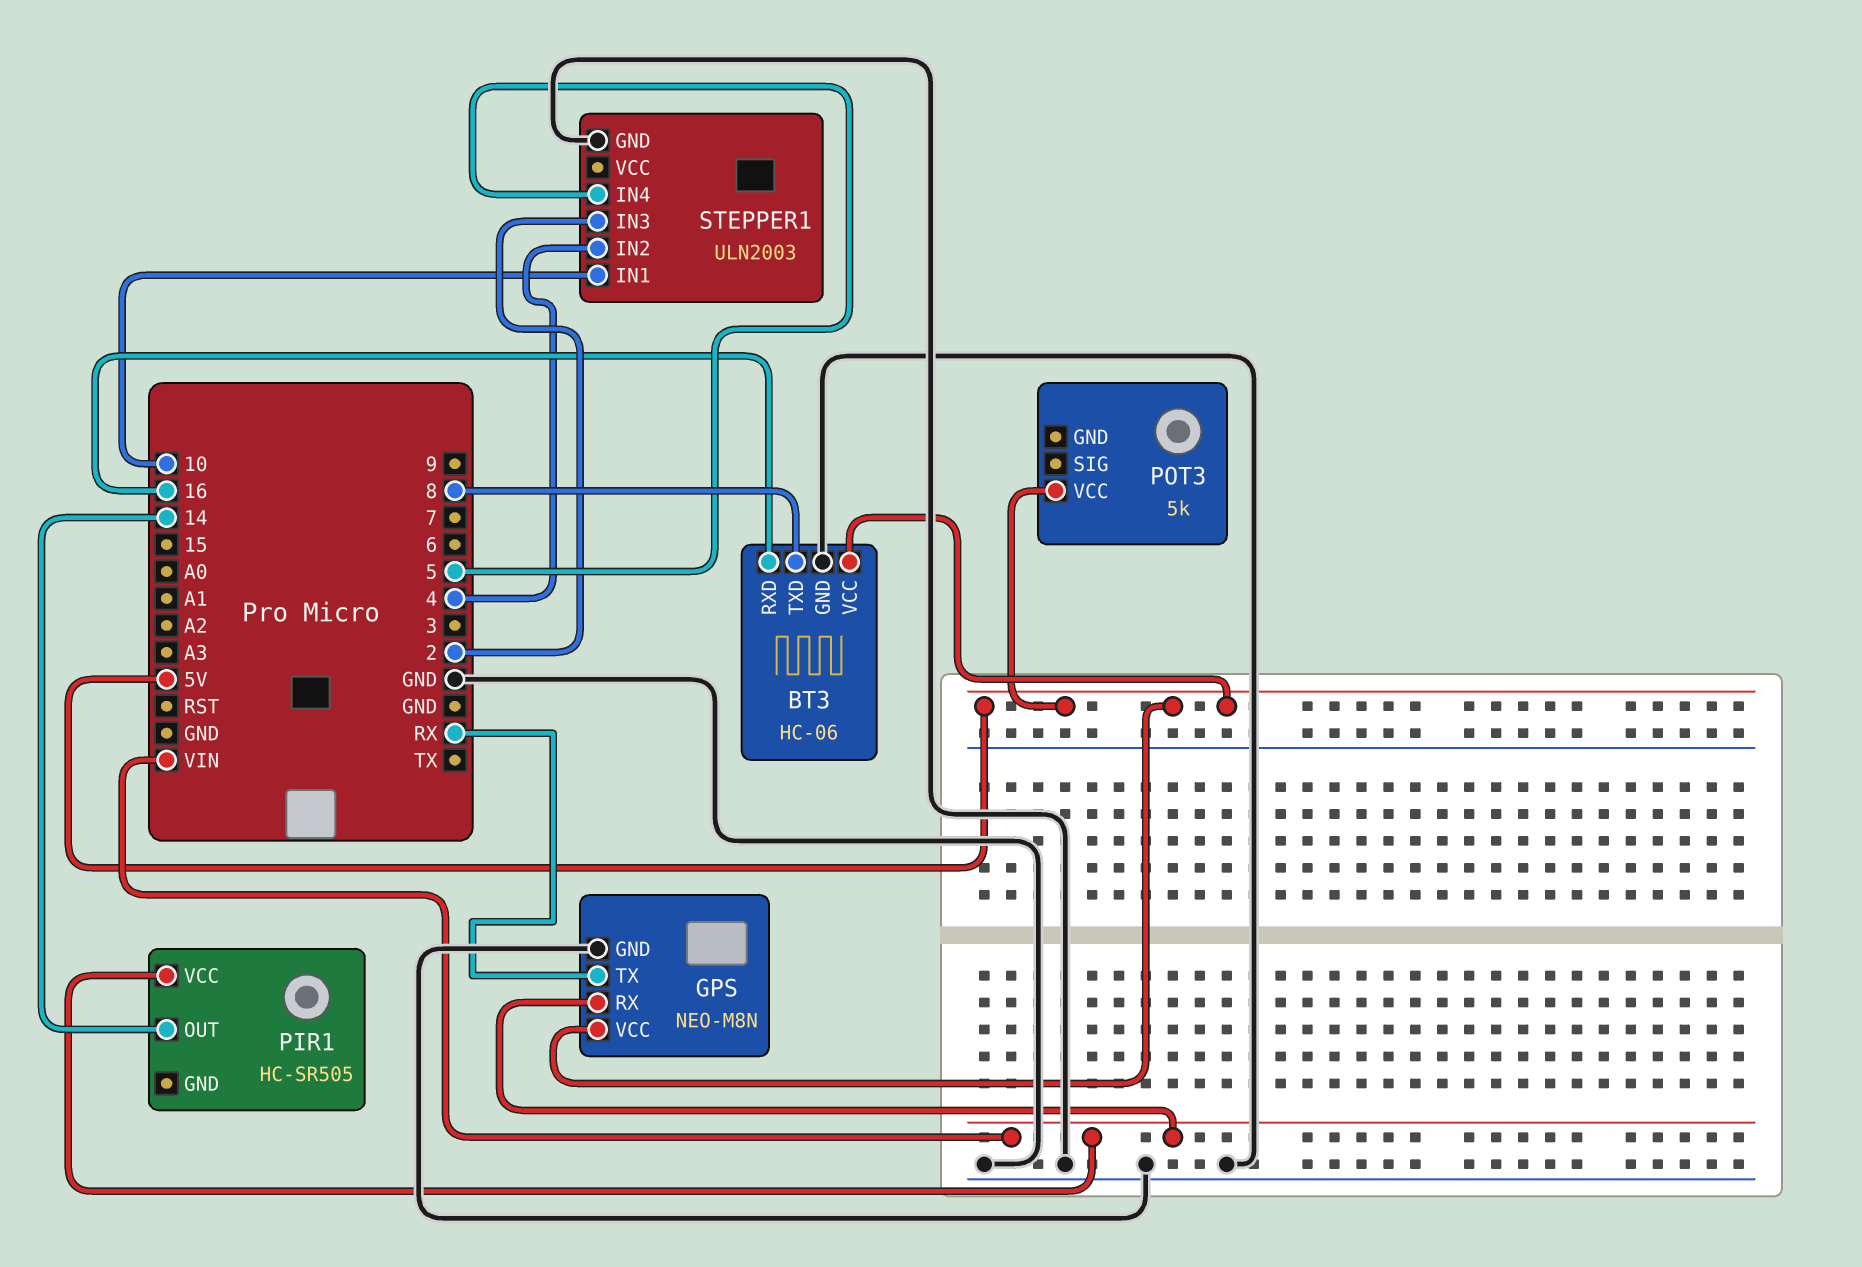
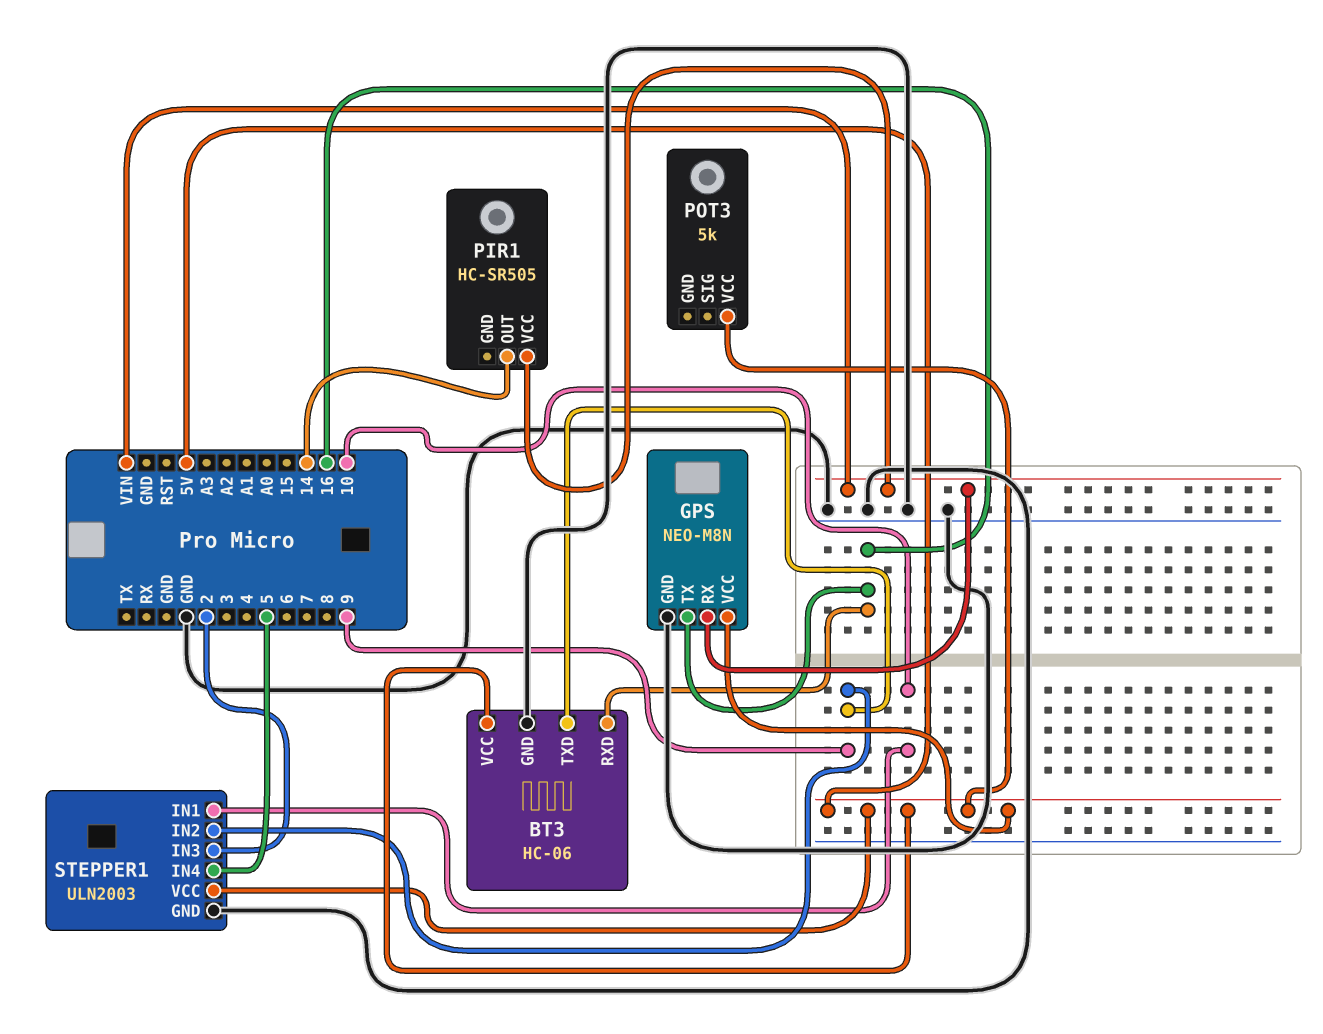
BT3 pin TXD: 8 -> 9
GPS pin TX: RX -> 16
STEPPER1 pin IN2: 4 -> 9
STEPPER1 pin VCC: none -> 5V

